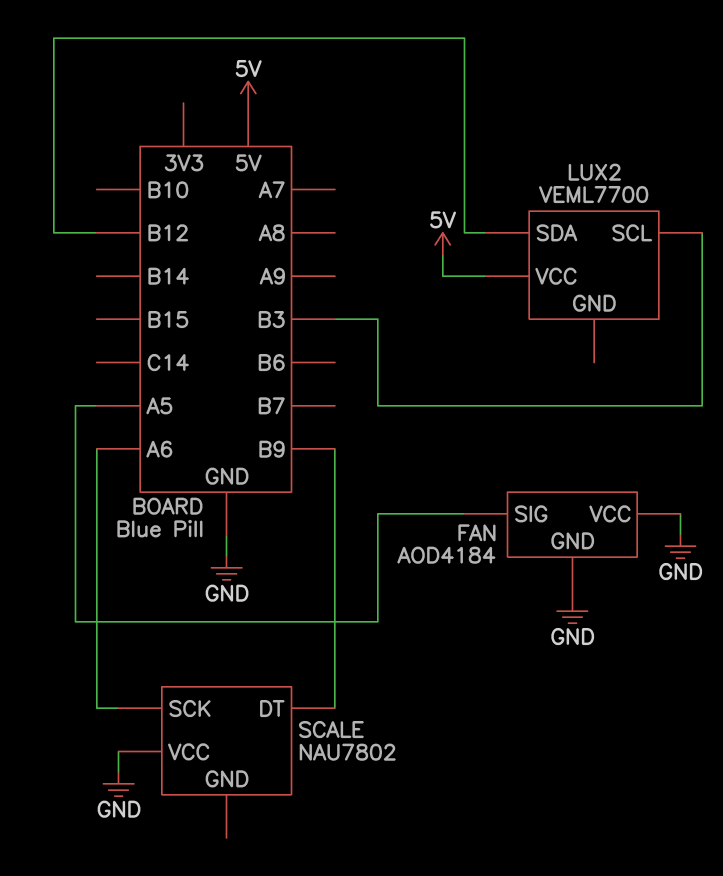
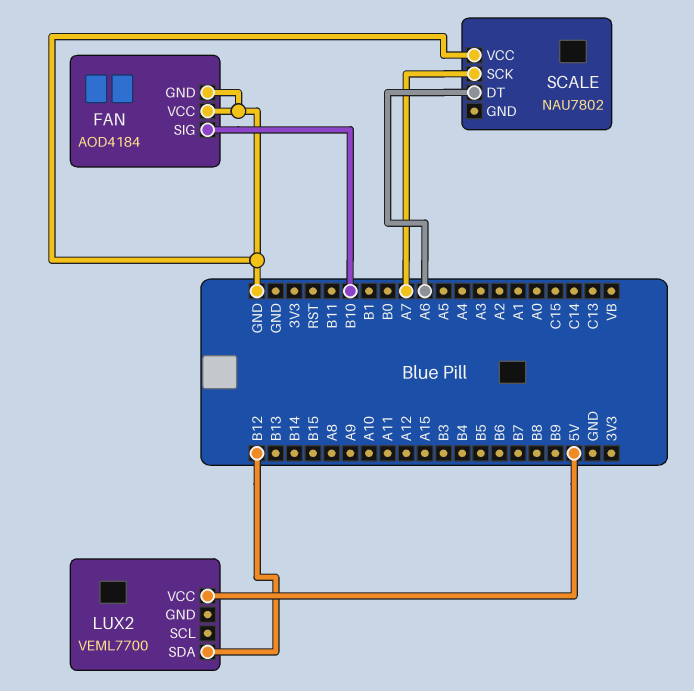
FAN pin SIG: A5 -> B10
LUX2 pin SCL: B3 -> none
SCALE pin DT: B9 -> A6
SCALE pin SCK: A6 -> A7

